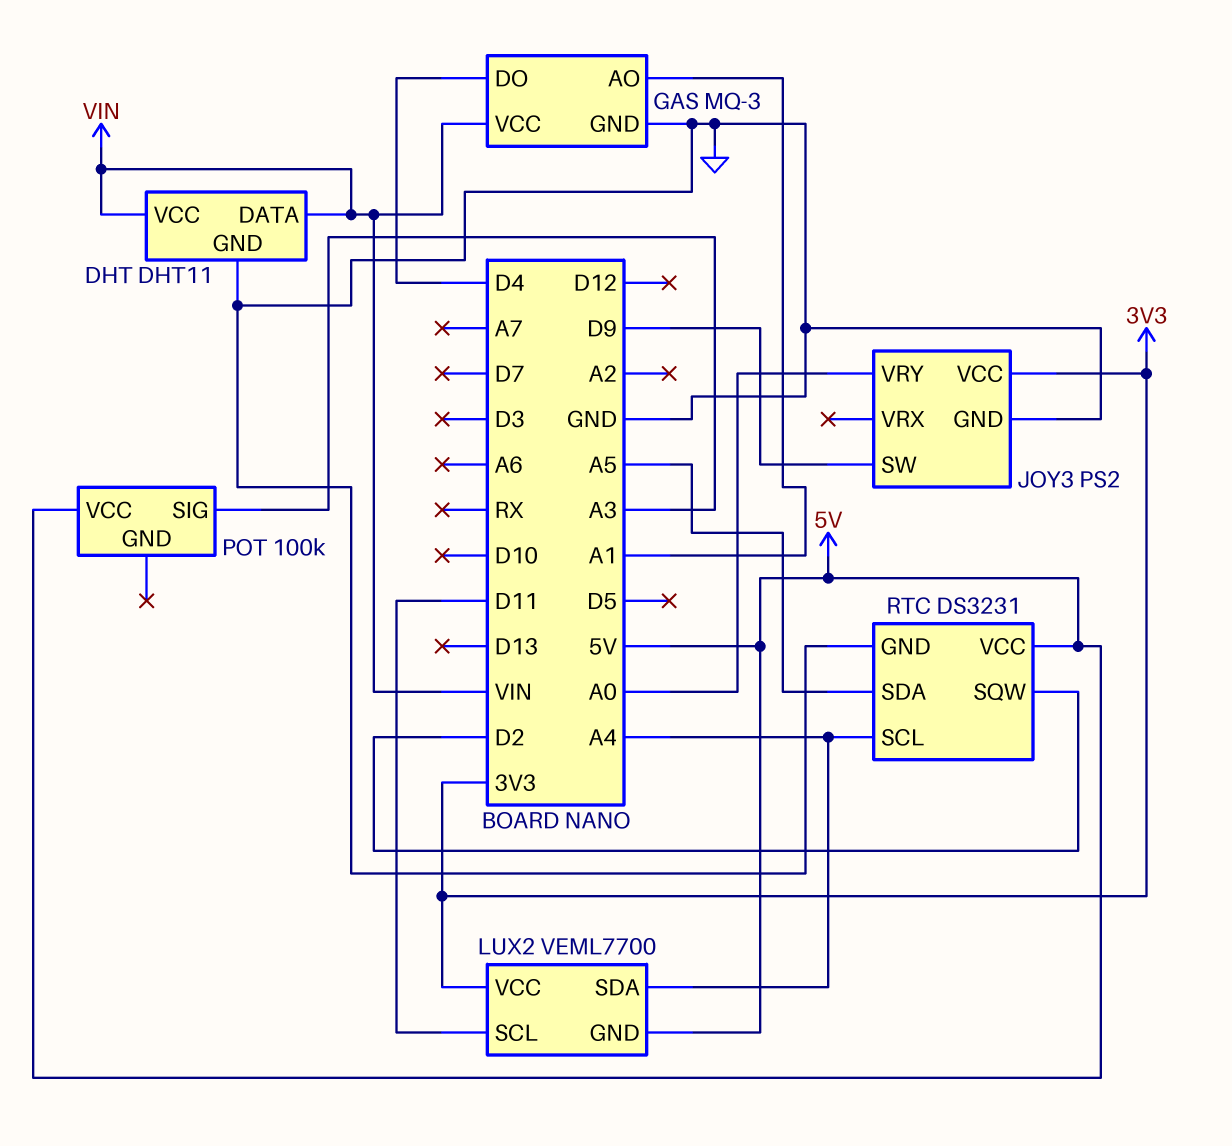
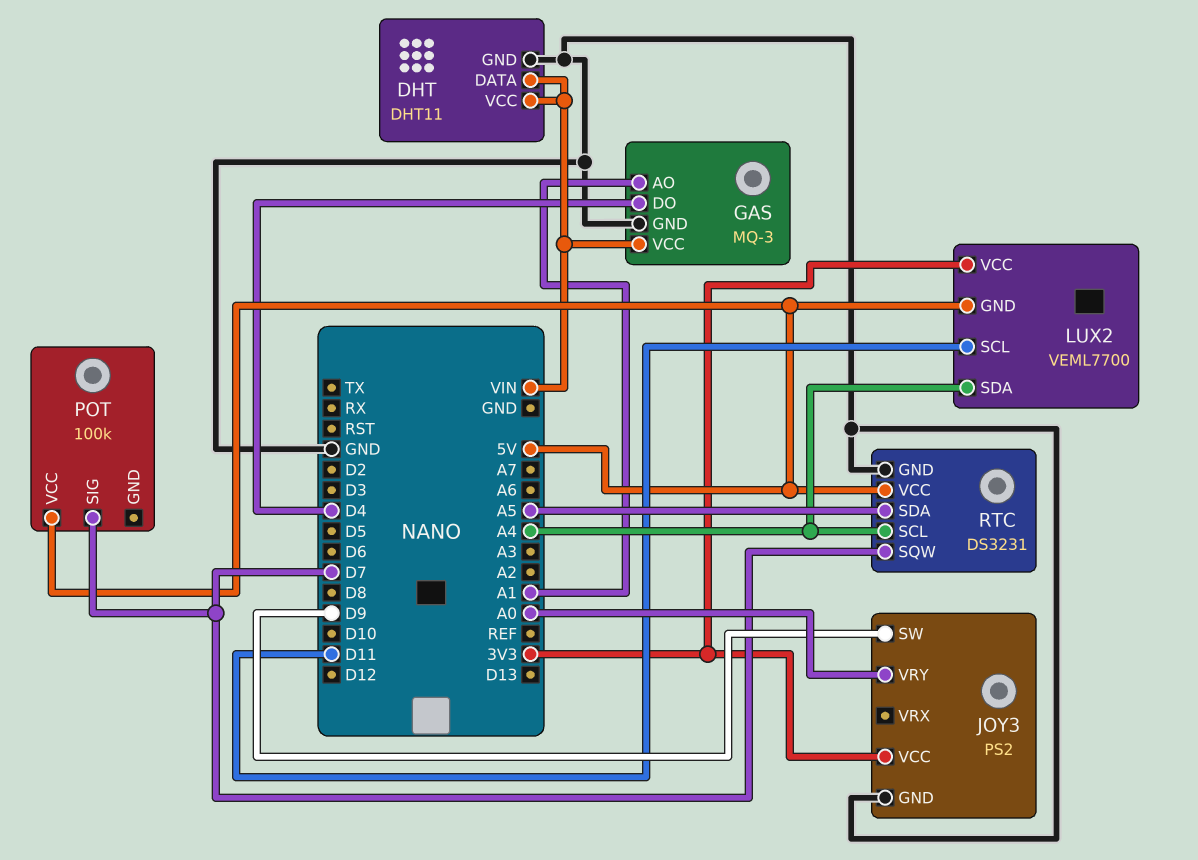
POT pin SIG: A3 -> D7
RTC pin SQW: D2 -> D7

